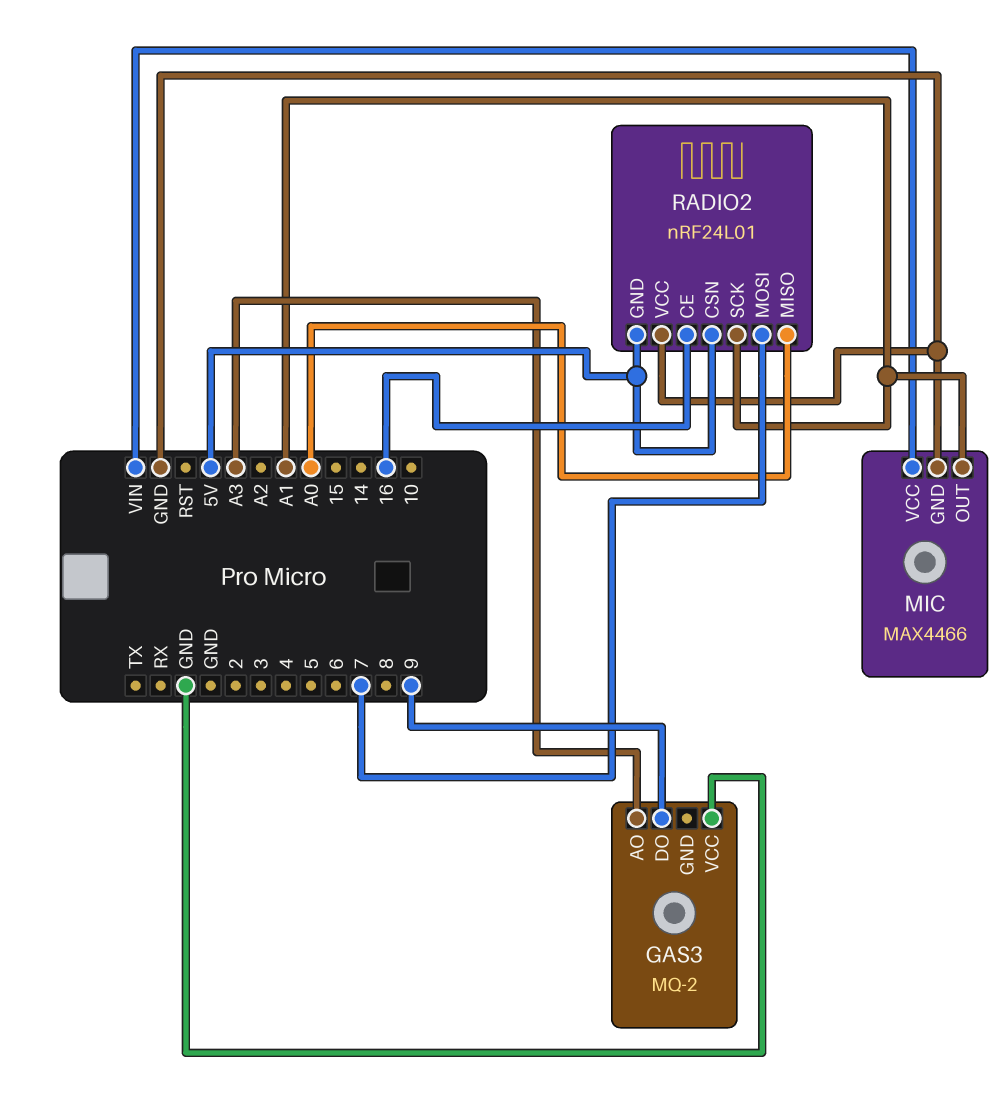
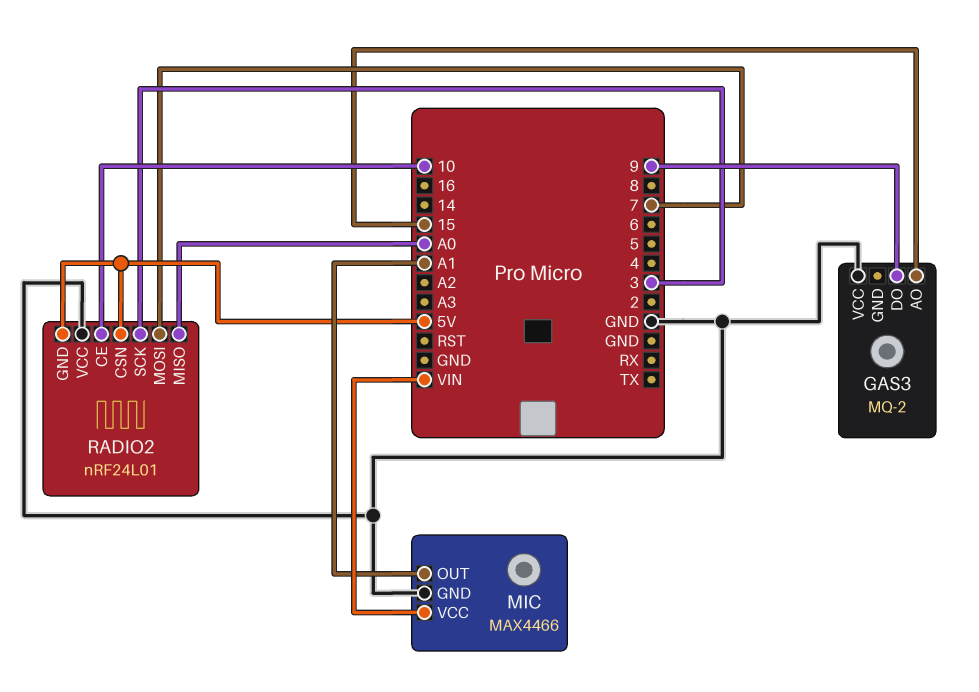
GAS3 pin AO: A3 -> 15
RADIO2 pin CE: 16 -> 10
RADIO2 pin SCK: A1 -> 3

